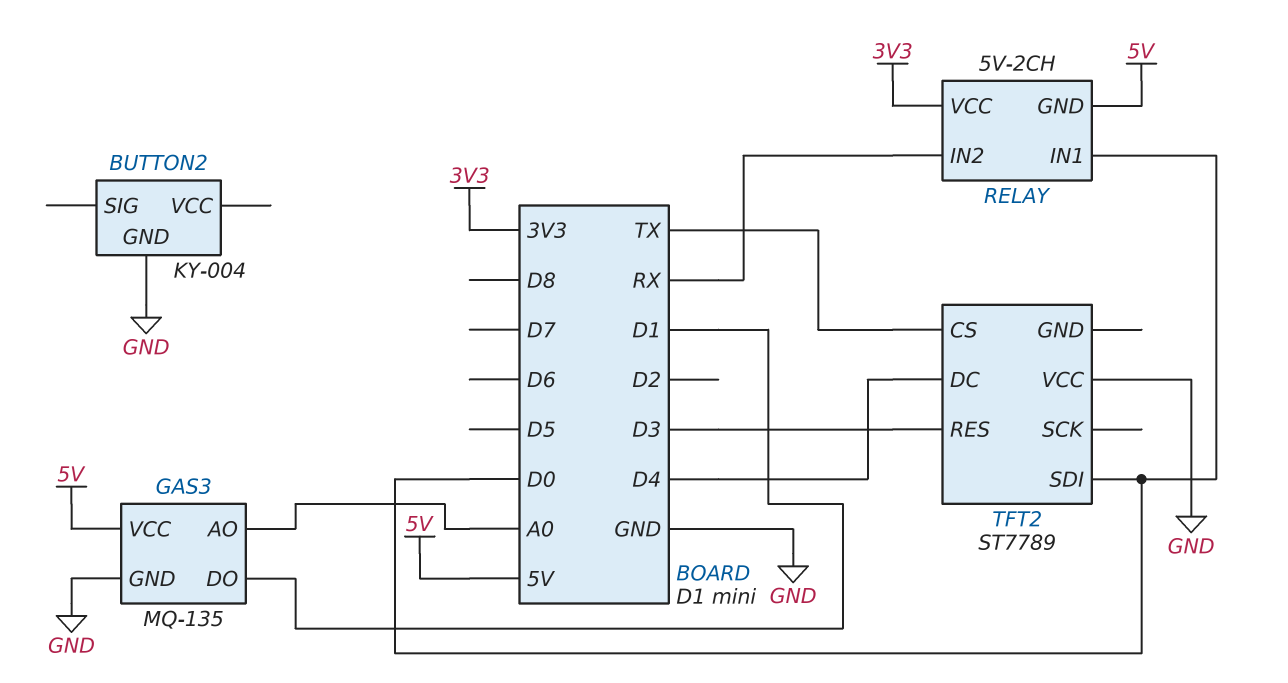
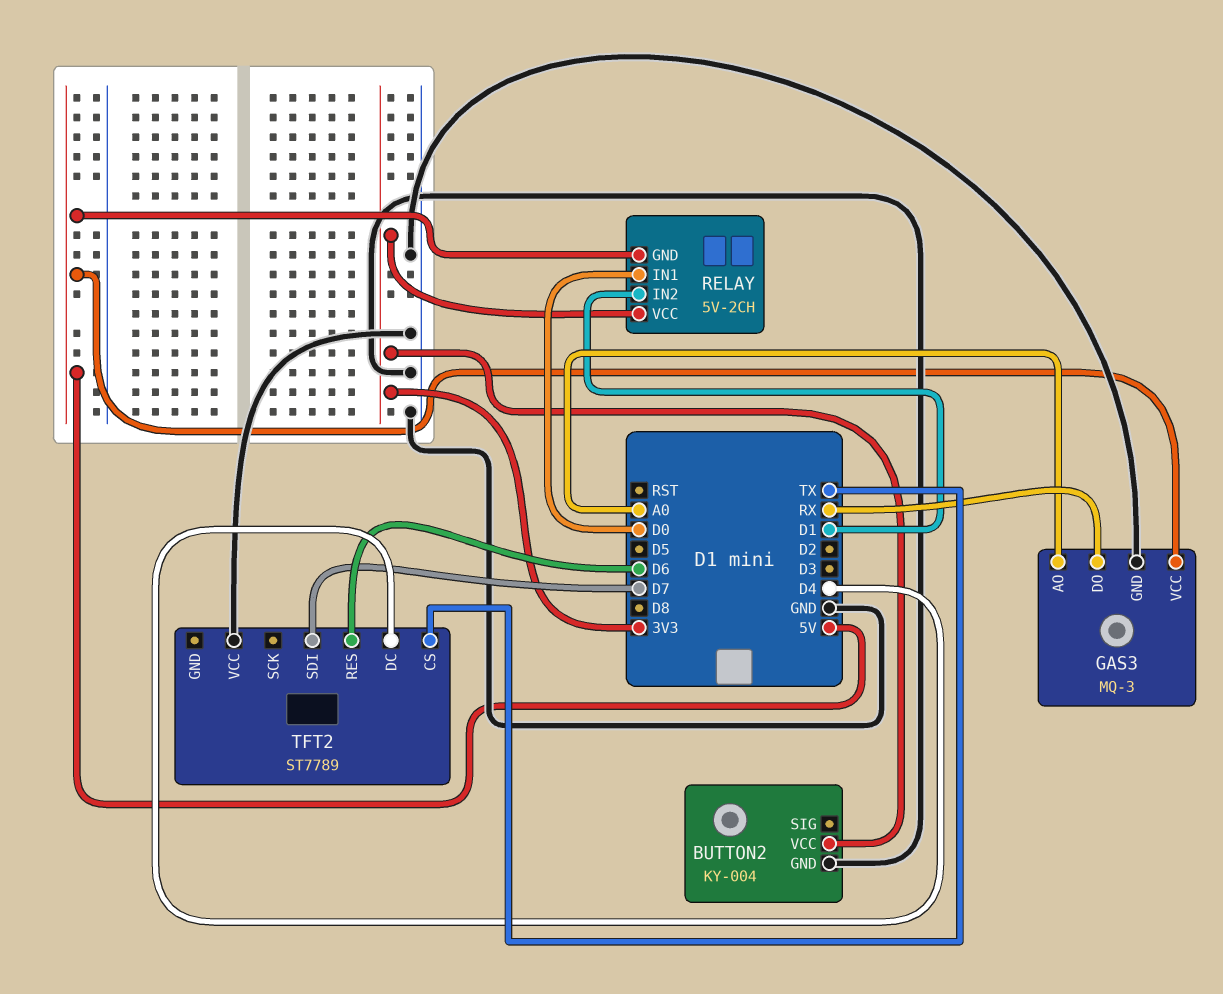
BUTTON2 pin VCC: none -> 3V3
GAS3: MQ-135 -> MQ-3
GAS3 pin DO: D1 -> RX
RELAY pin IN2: RX -> D1
TFT2 pin RES: D3 -> D6
TFT2 pin SDI: D0 -> D7

